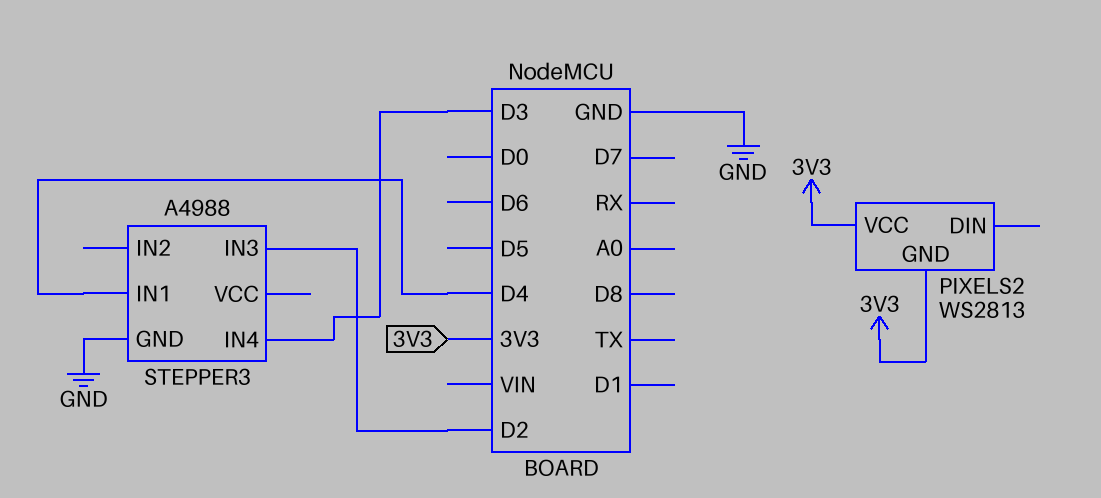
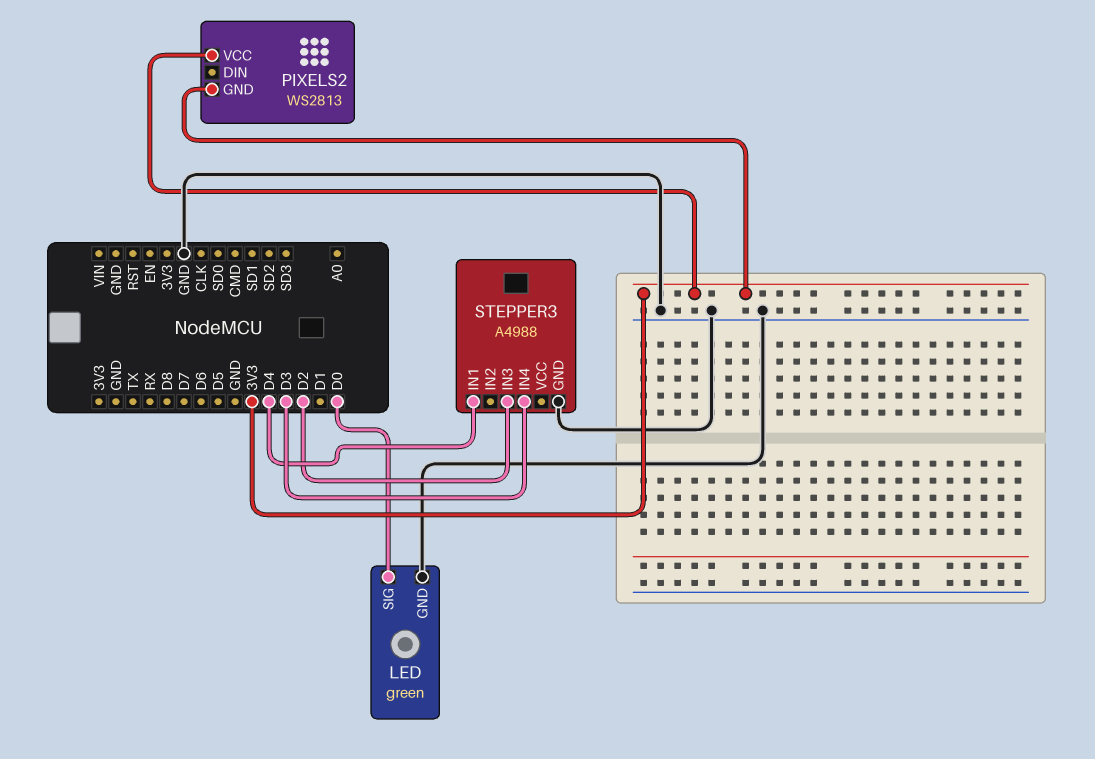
LED: none -> green
LED pin GND: none -> GND
LED pin SIG: none -> D0

